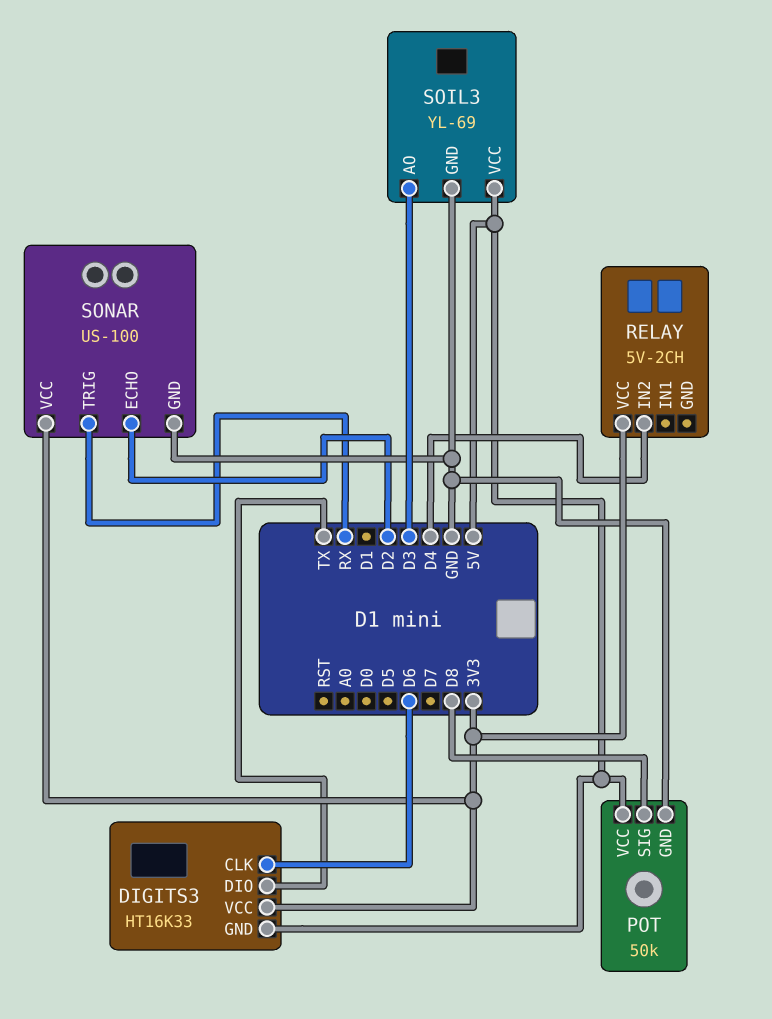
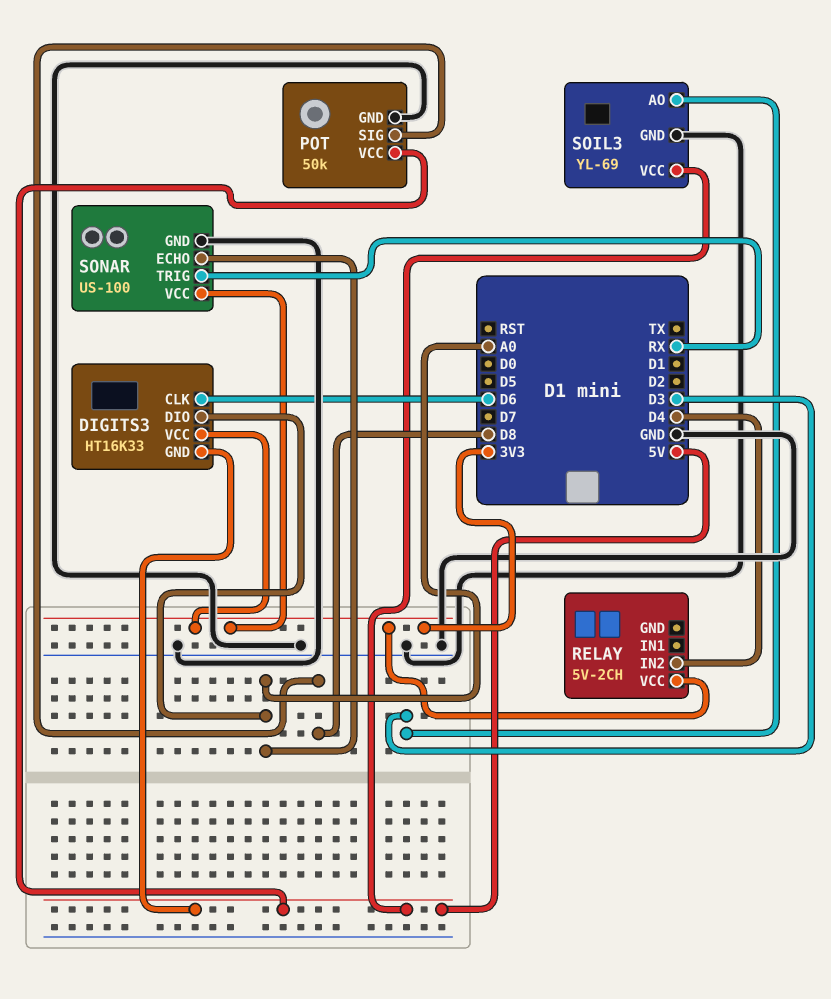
DIGITS3 pin DIO: TX -> A0
SONAR pin ECHO: D2 -> A0

